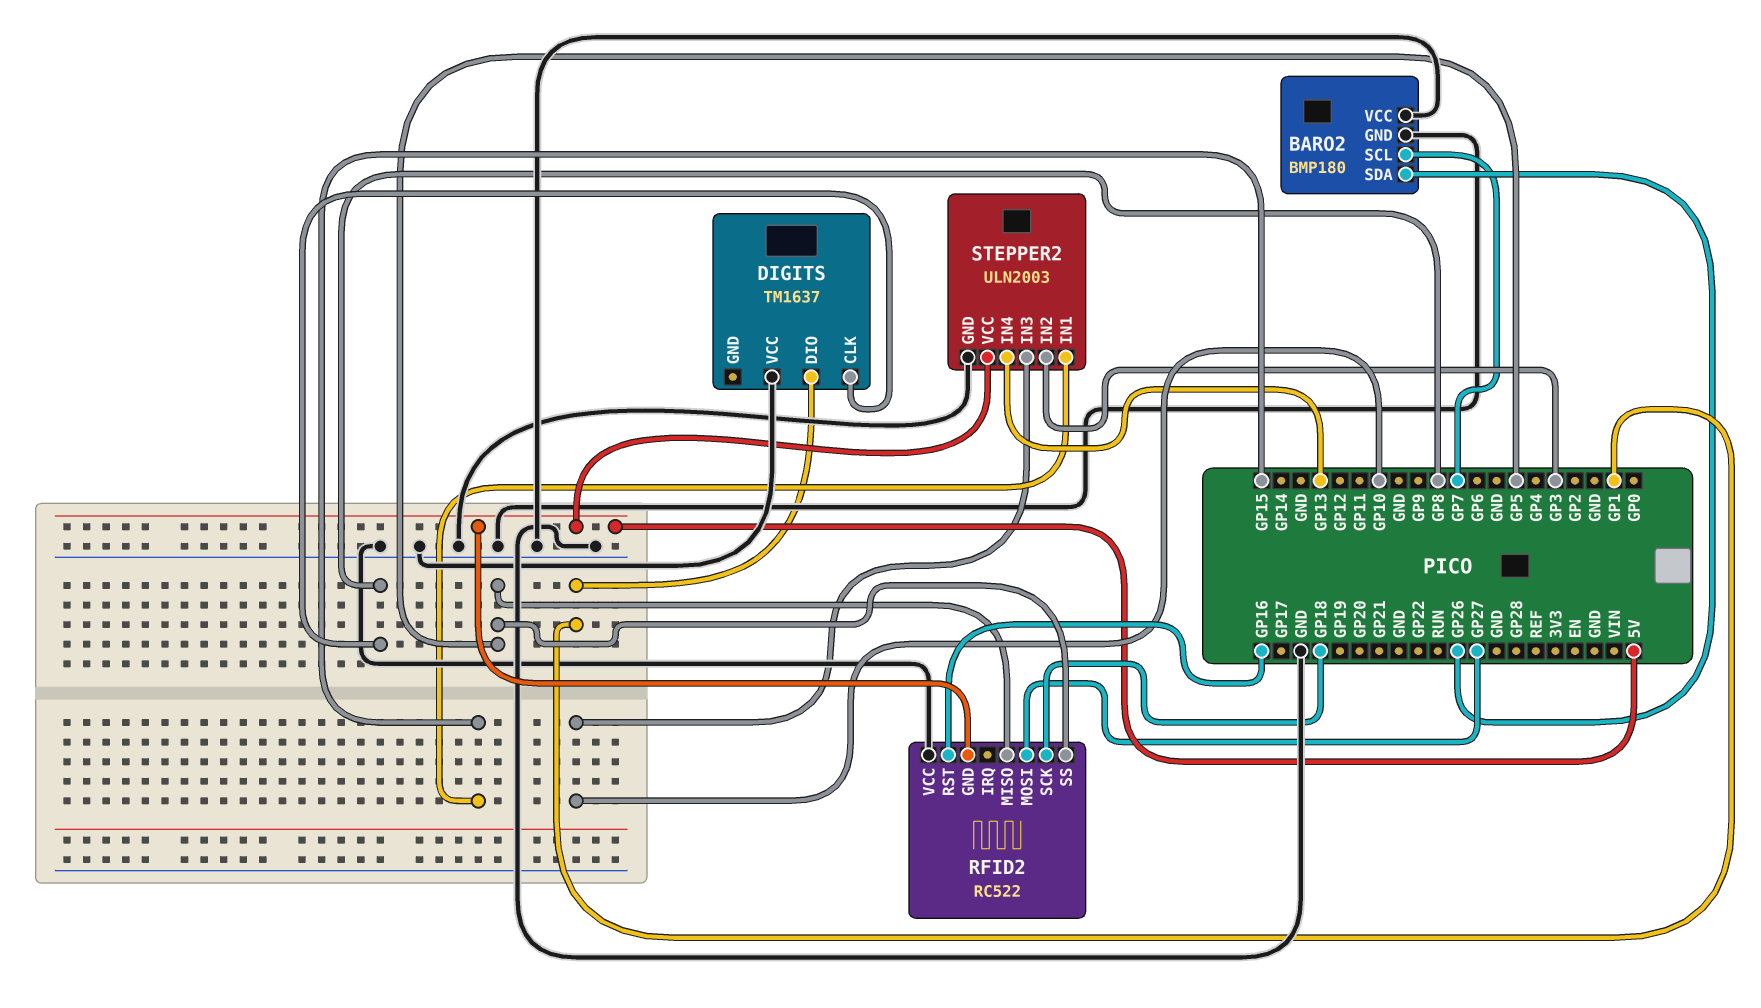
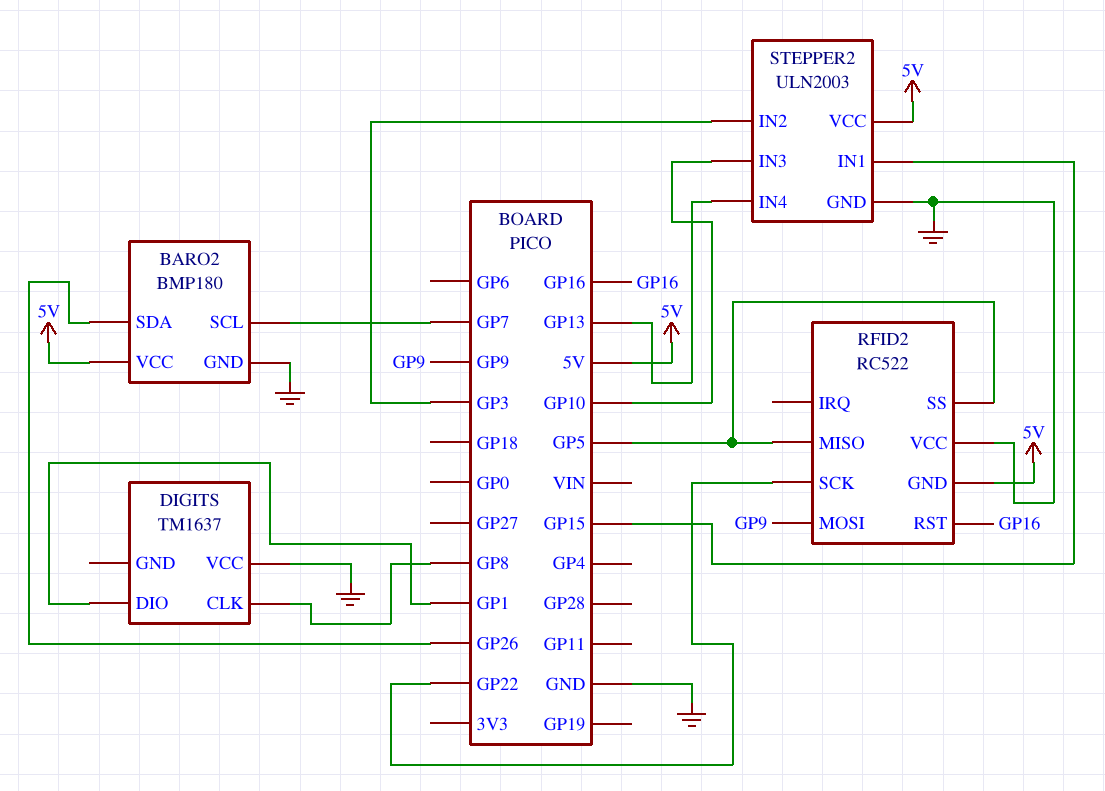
BARO2 pin VCC: GND -> 5V
RFID2 pin MOSI: GP27 -> GP9
RFID2 pin SCK: GP18 -> GP22

